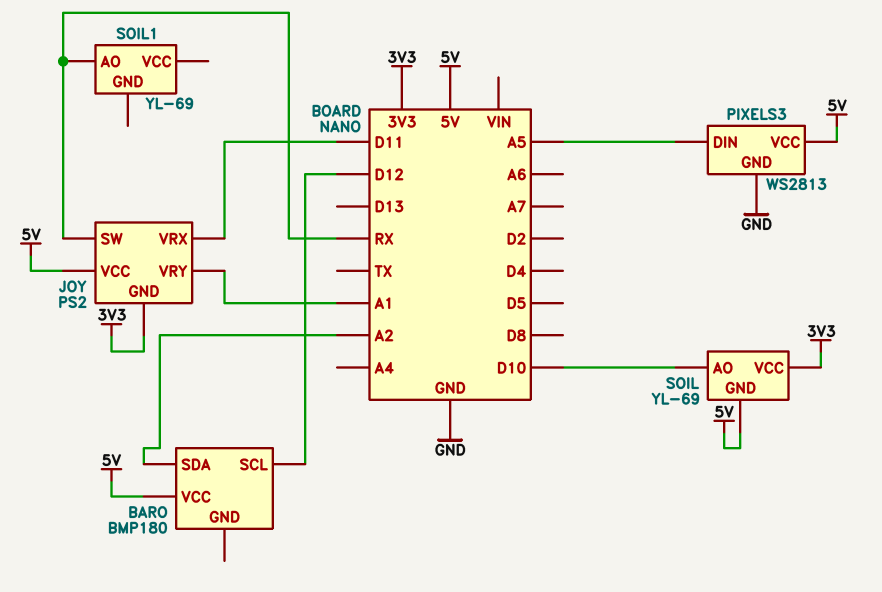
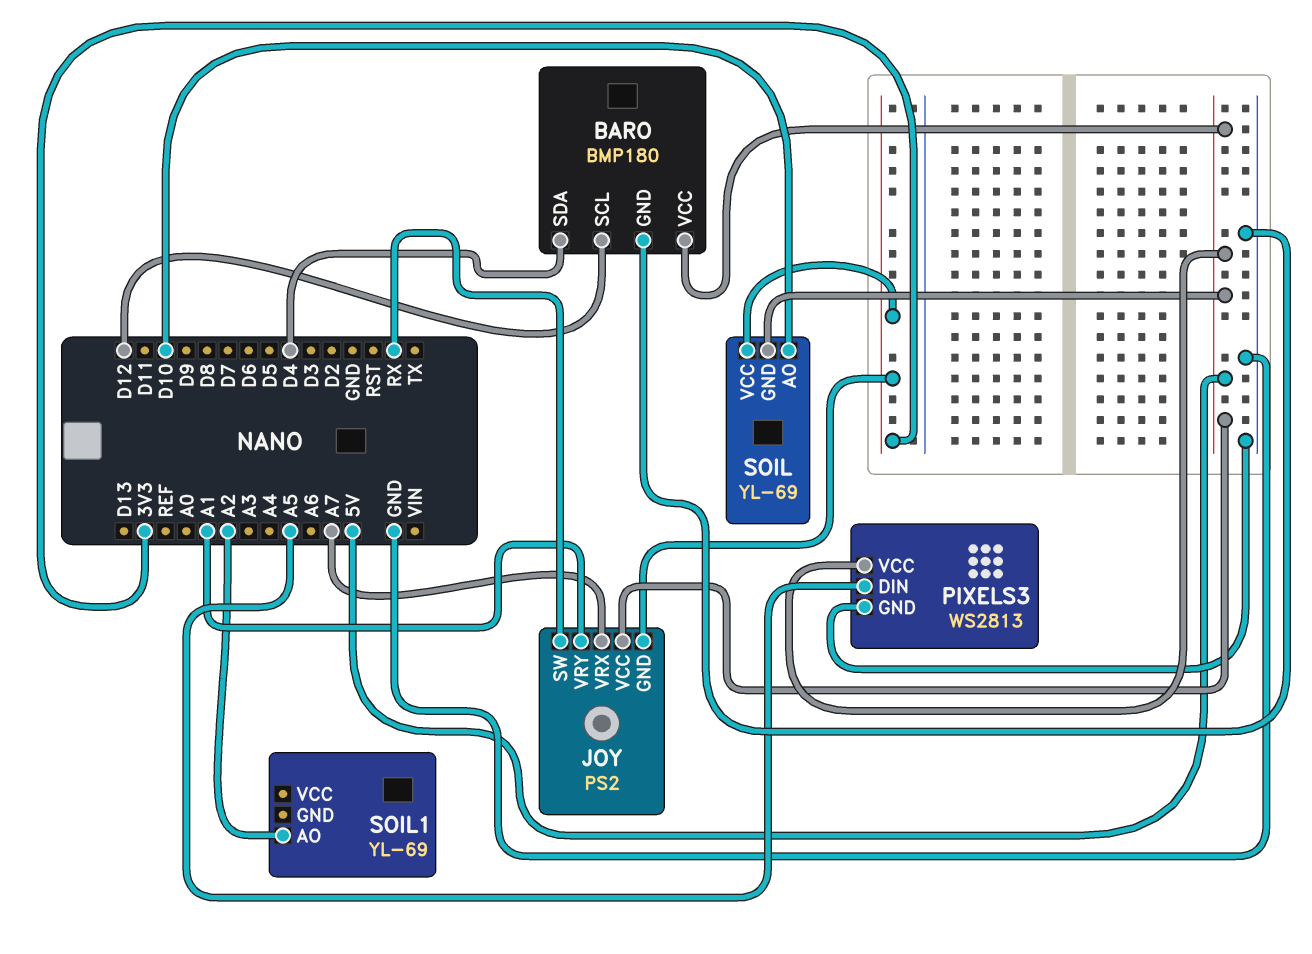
BARO pin GND: none -> GND
BARO pin SDA: A2 -> D4
JOY pin VRX: D11 -> A7
SOIL1 pin AO: RX -> A2

